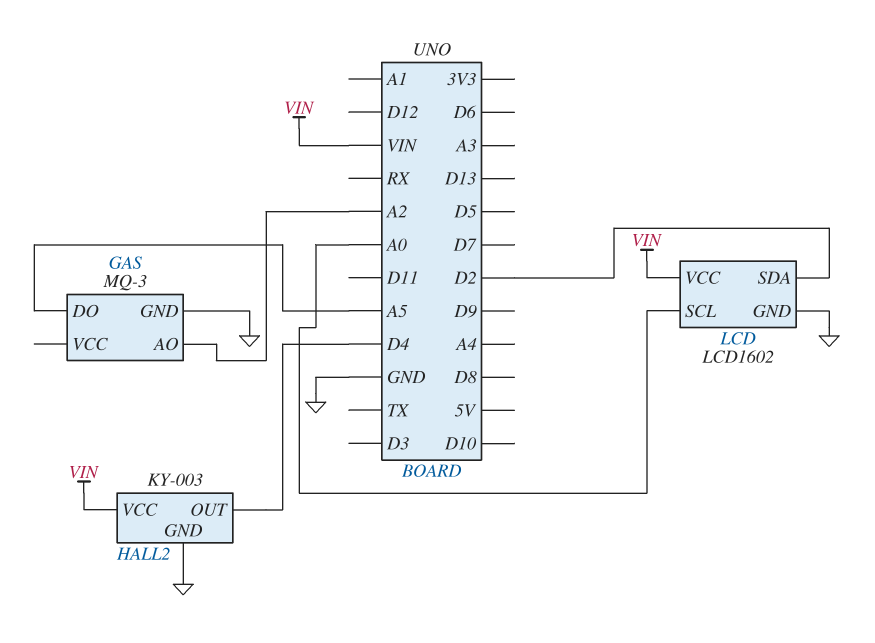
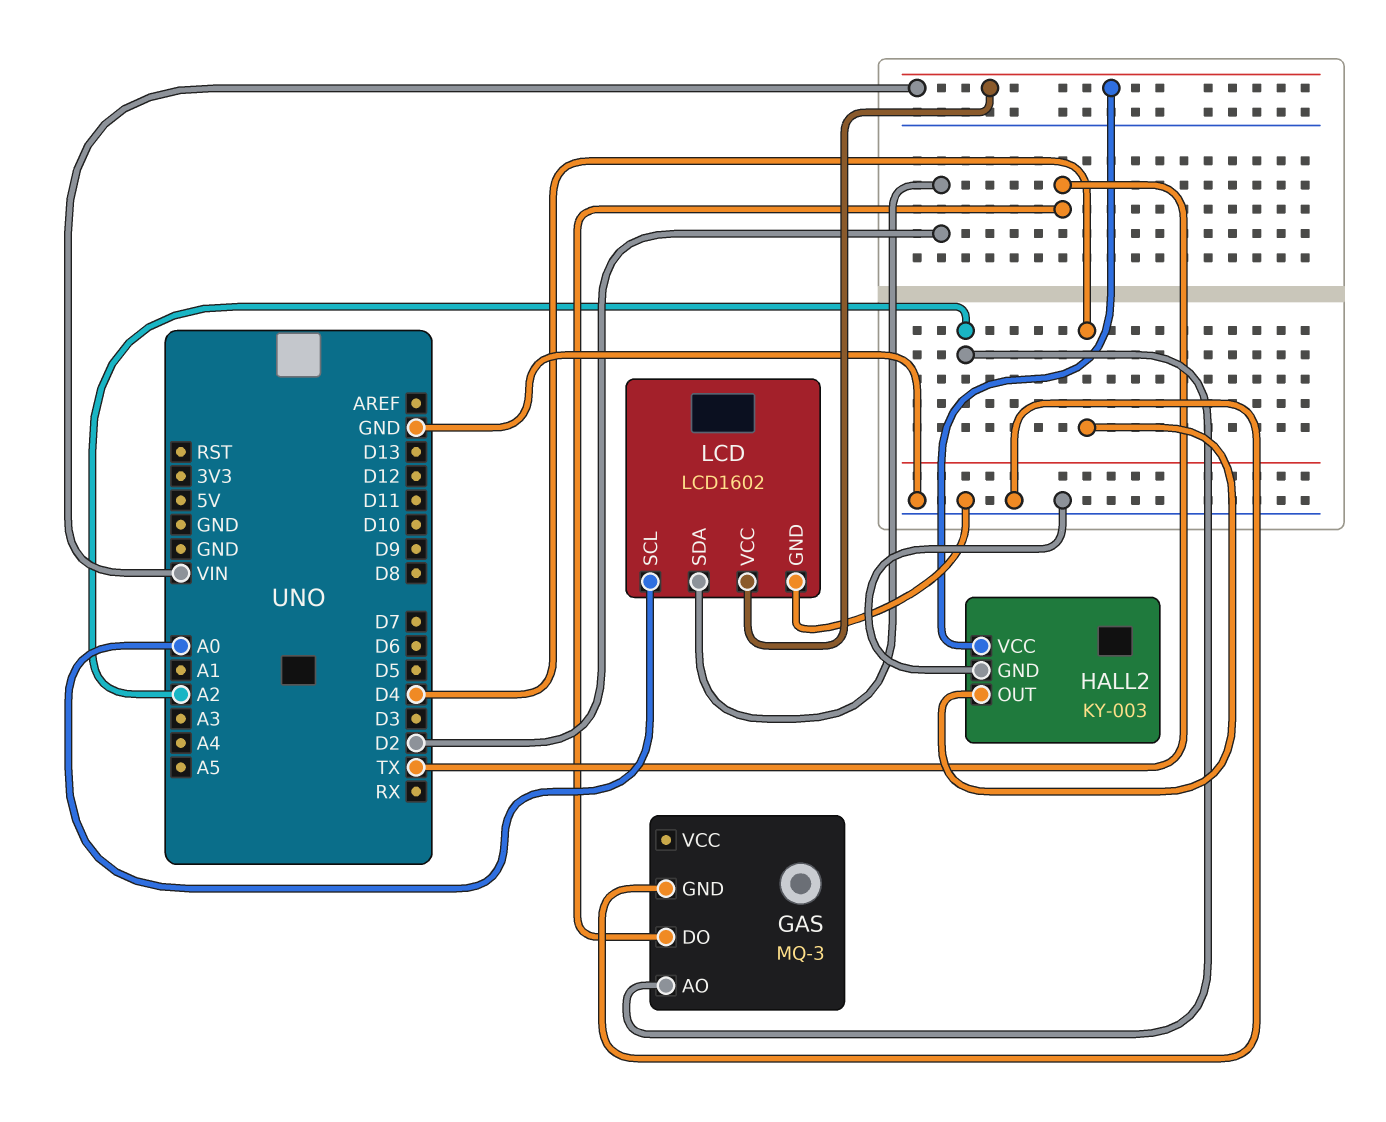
GAS pin DO: A5 -> TX

